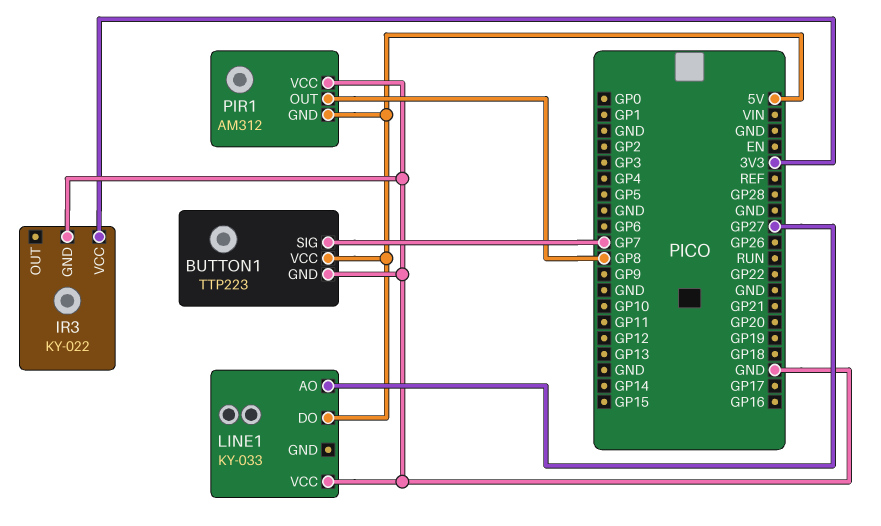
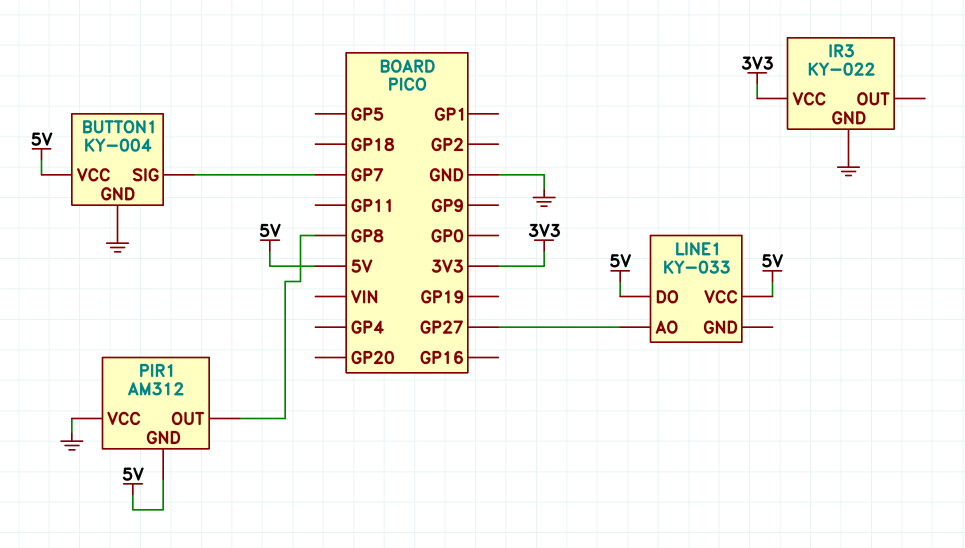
BUTTON1: TTP223 -> KY-004
LINE1 pin VCC: GND -> 5V

